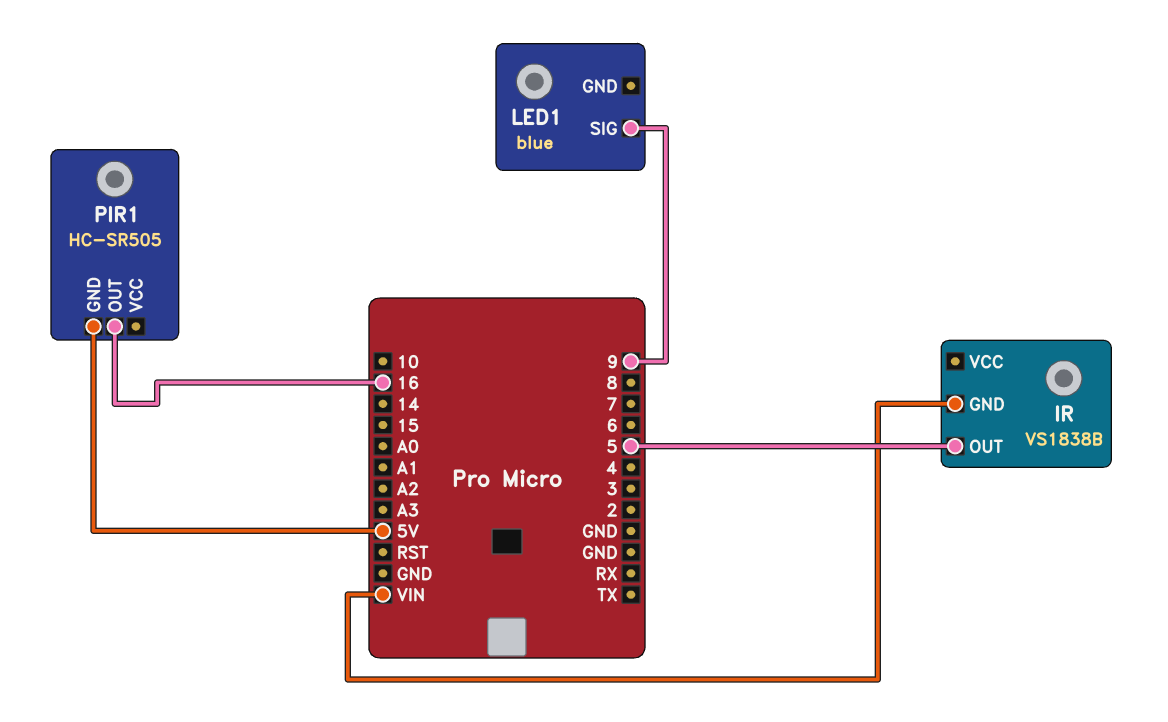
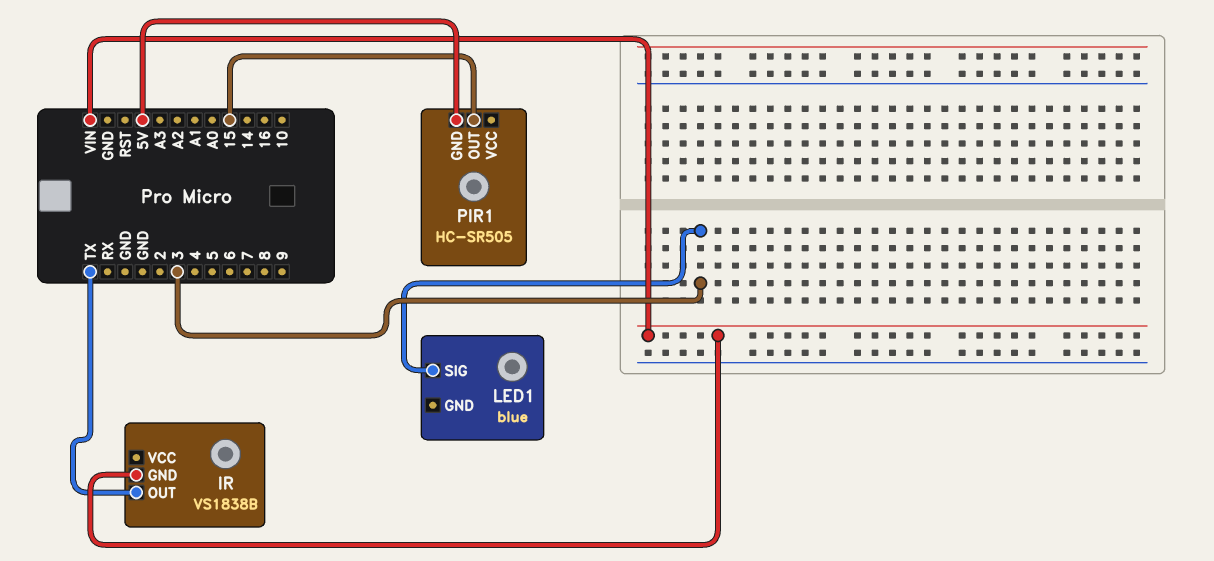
IR pin OUT: 5 -> TX
LED1 pin SIG: 9 -> 3
PIR1 pin OUT: 16 -> 15

